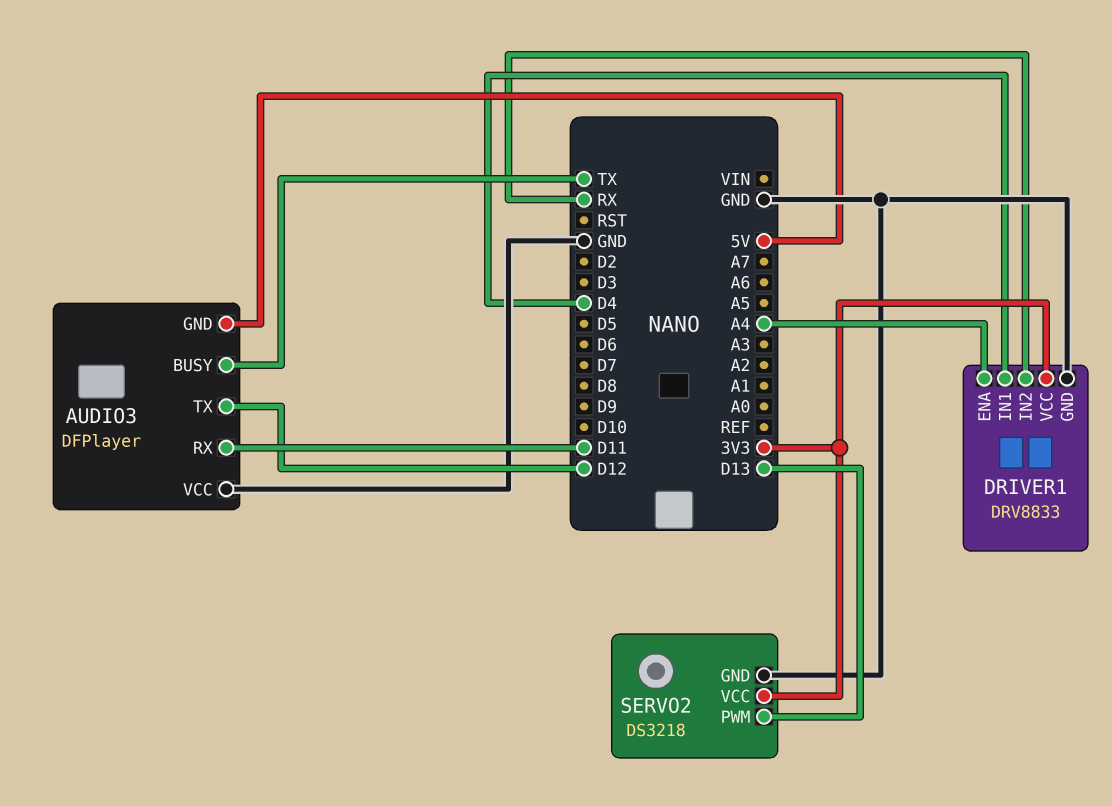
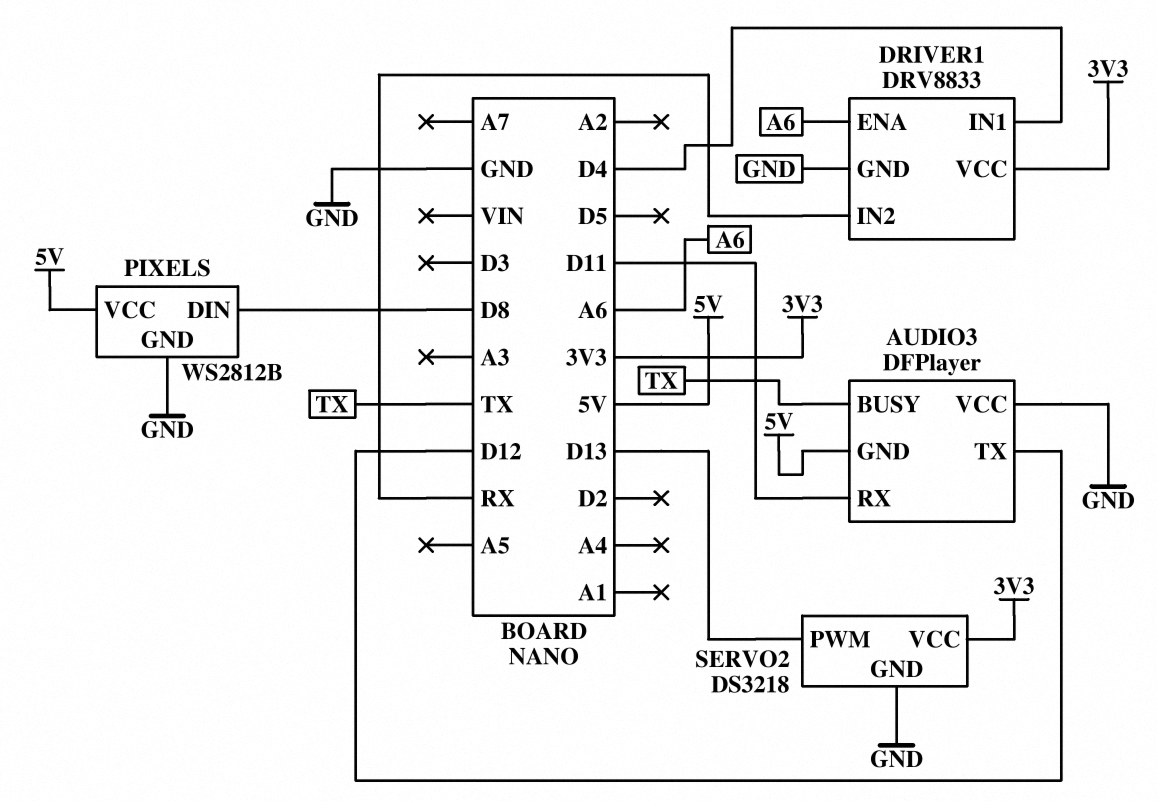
DRIVER1 pin ENA: A4 -> A6
PIXELS: none -> WS2812B
PIXELS pin DIN: none -> D8
PIXELS pin GND: none -> GND
PIXELS pin VCC: none -> 5V

